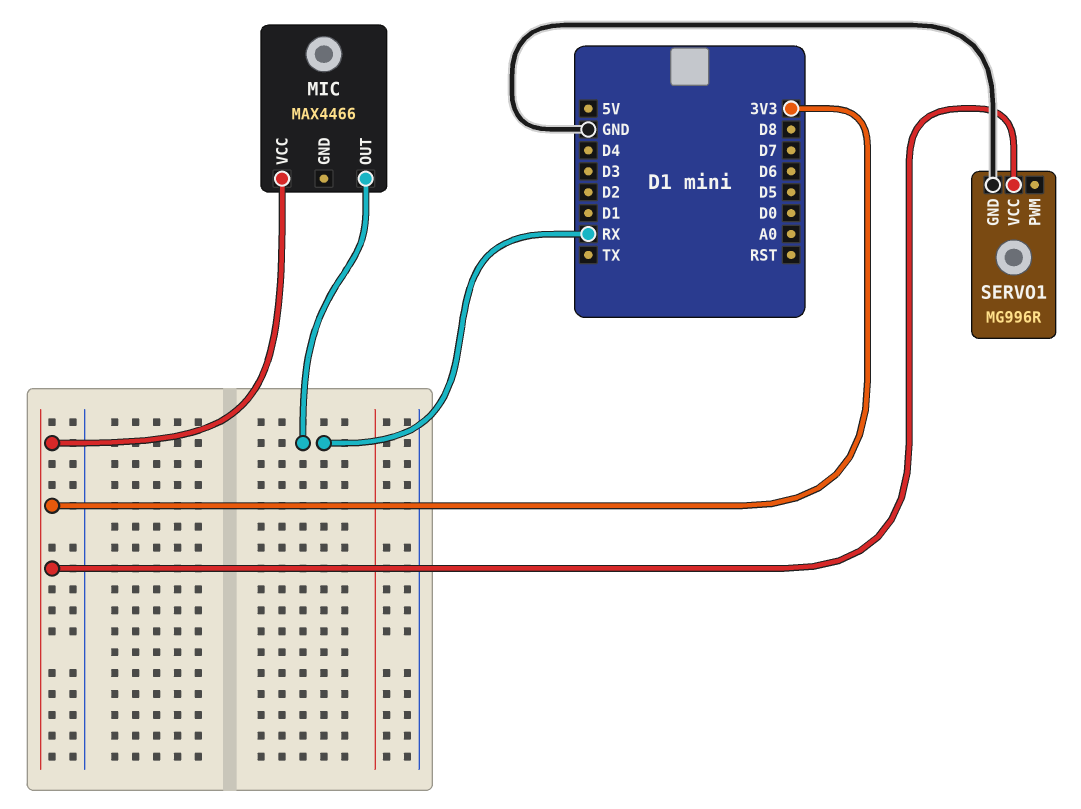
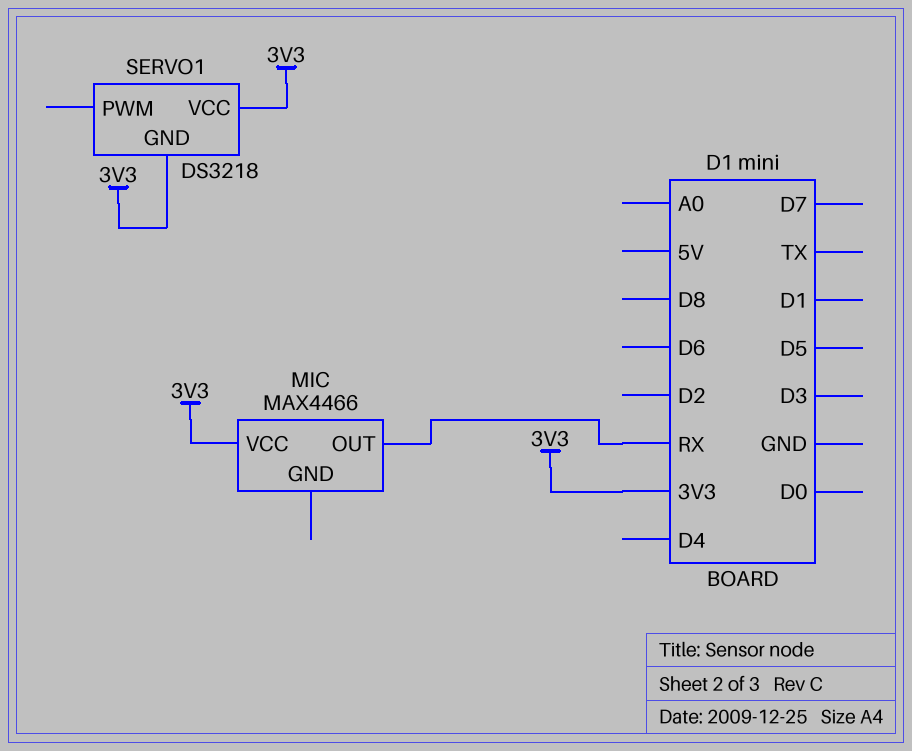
SERVO1: MG996R -> DS3218
SERVO1 pin GND: GND -> 3V3

